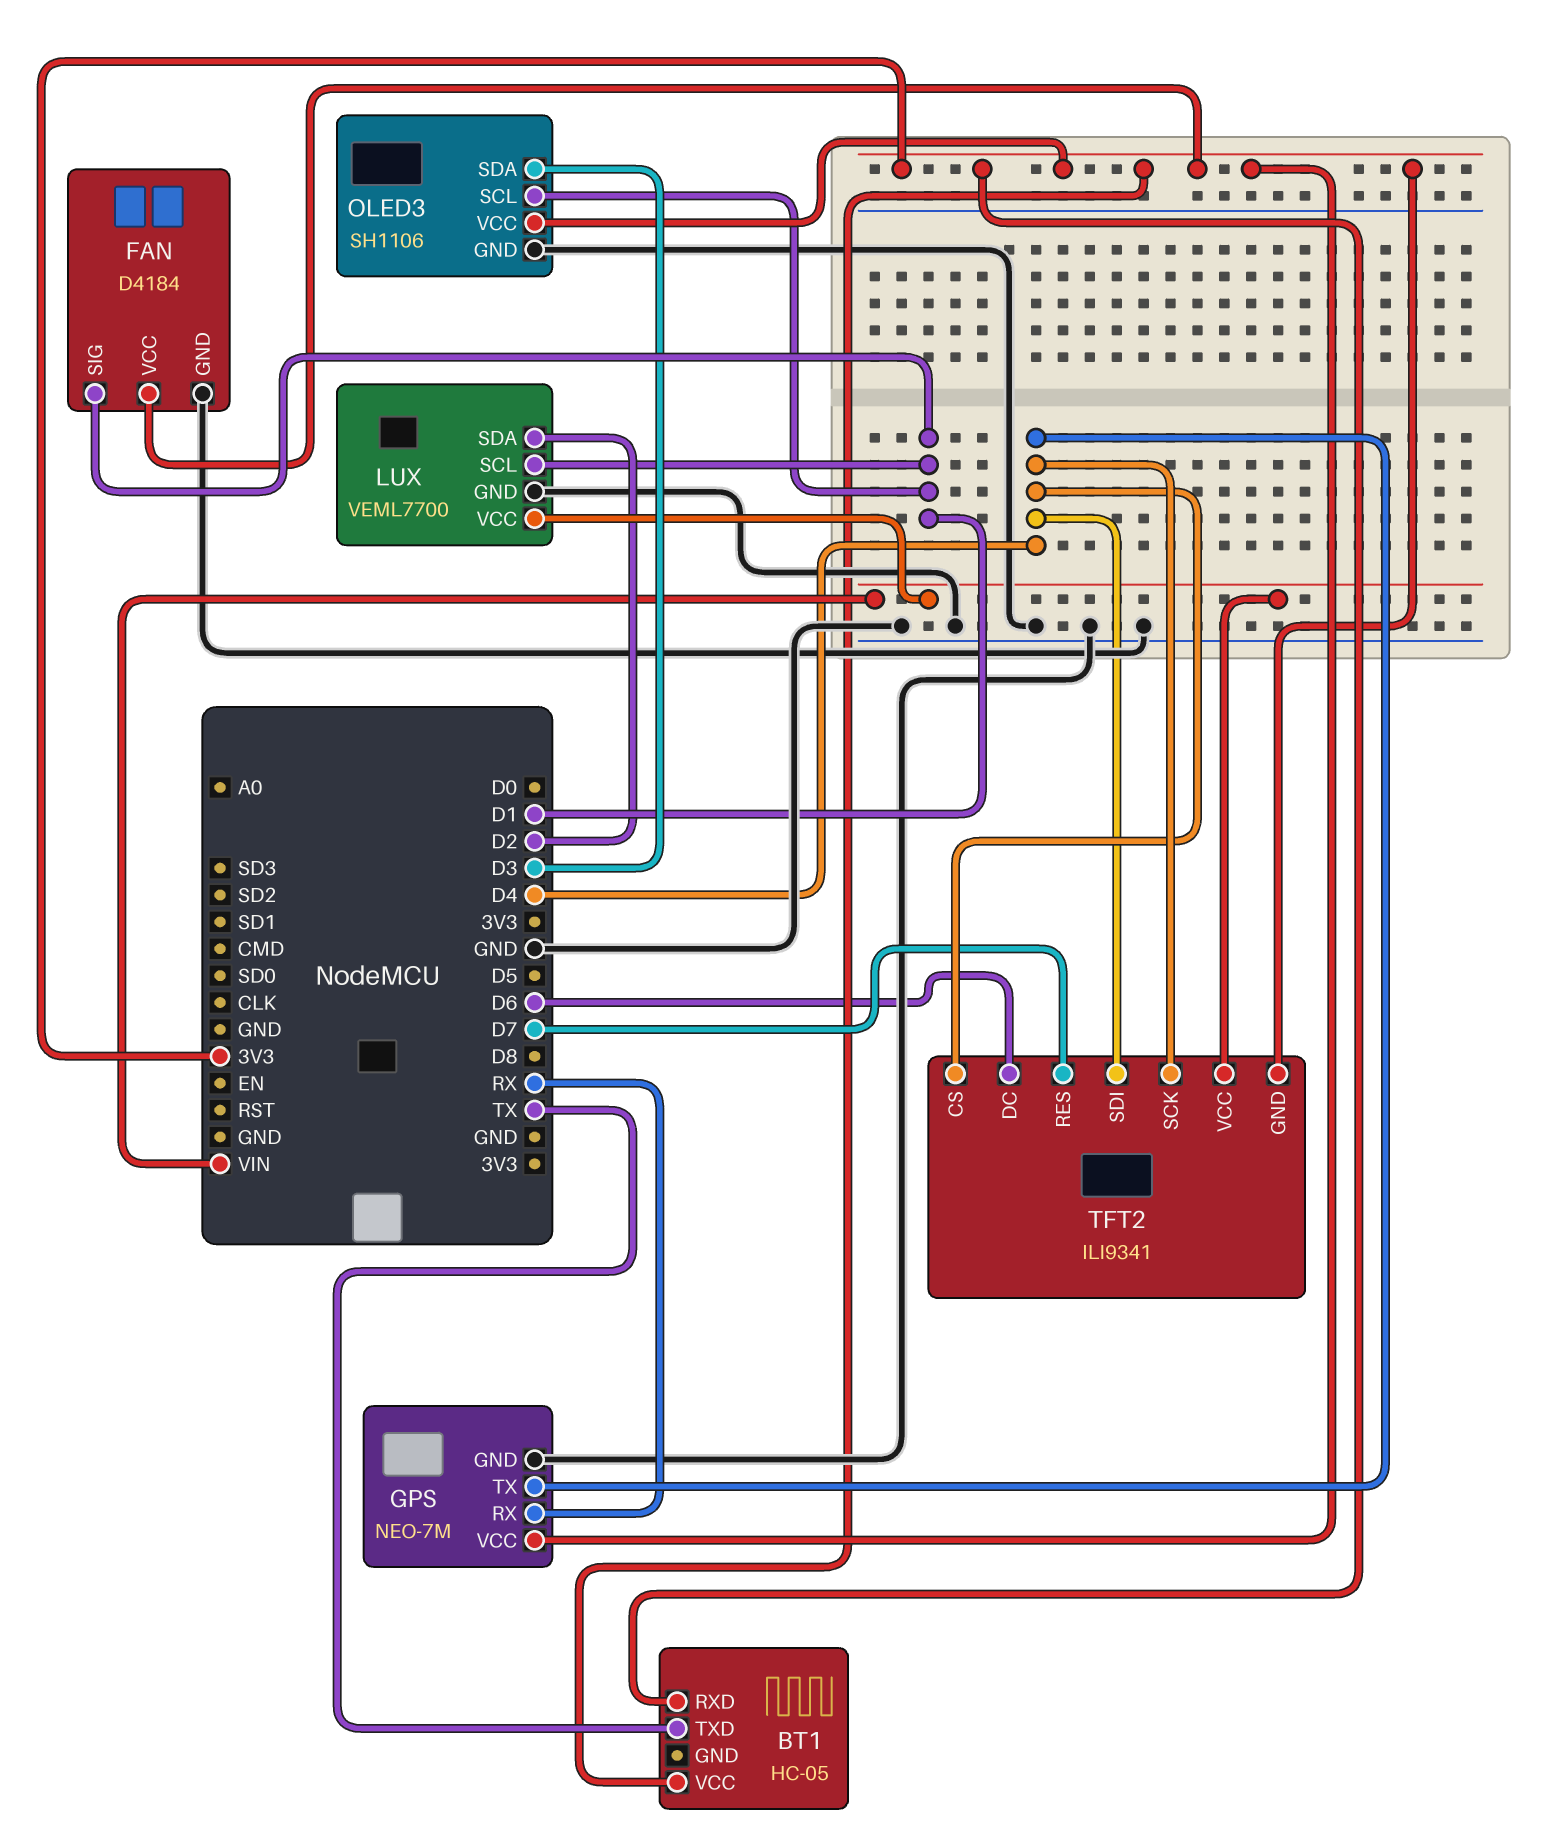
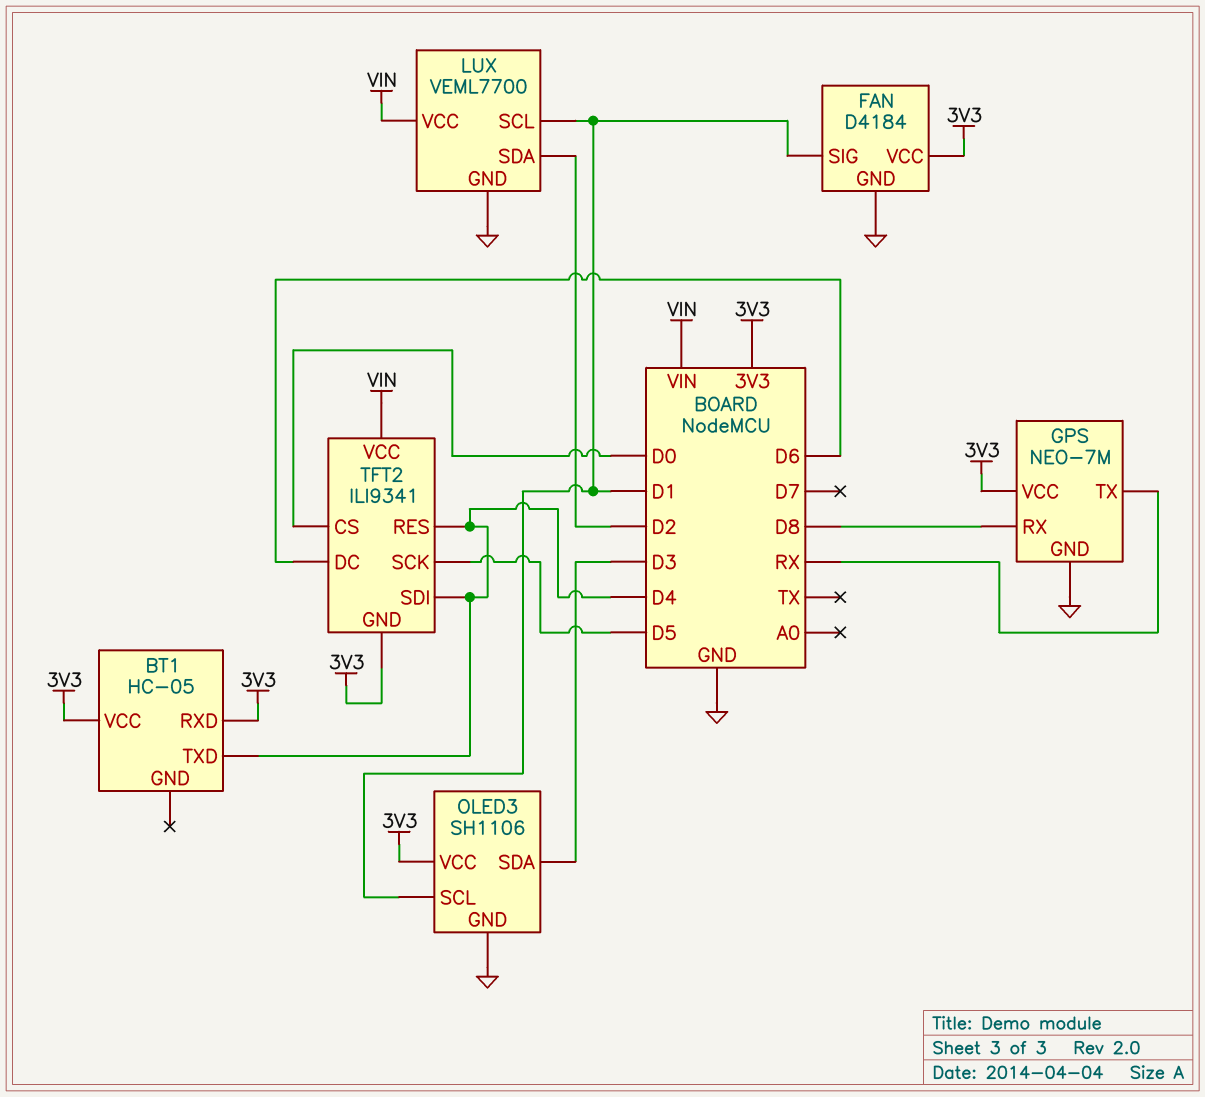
BT1 pin TXD: TX -> D4
GPS pin RX: RX -> D8
GPS pin TX: D4 -> RX
TFT2 pin CS: D4 -> D0
TFT2 pin RES: D7 -> D4
TFT2 pin SCK: D4 -> D5

